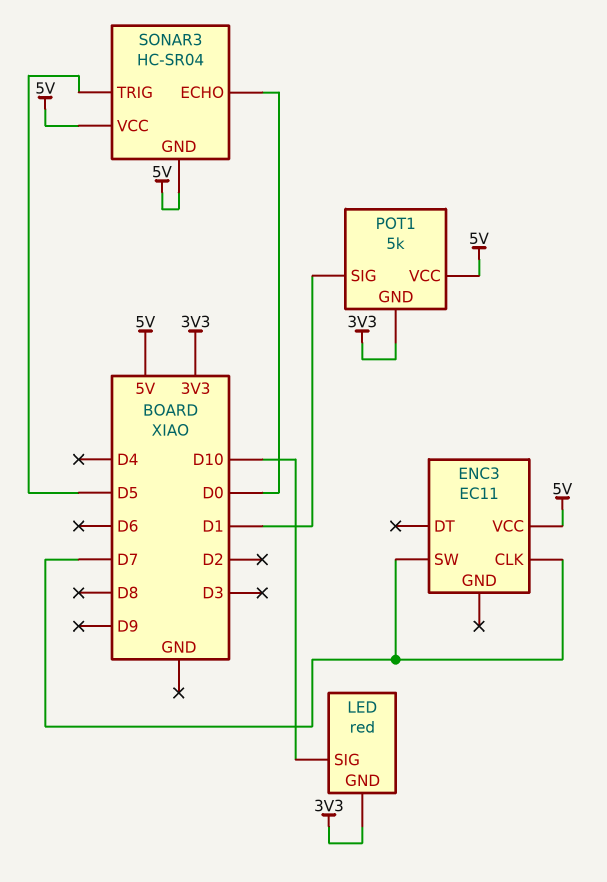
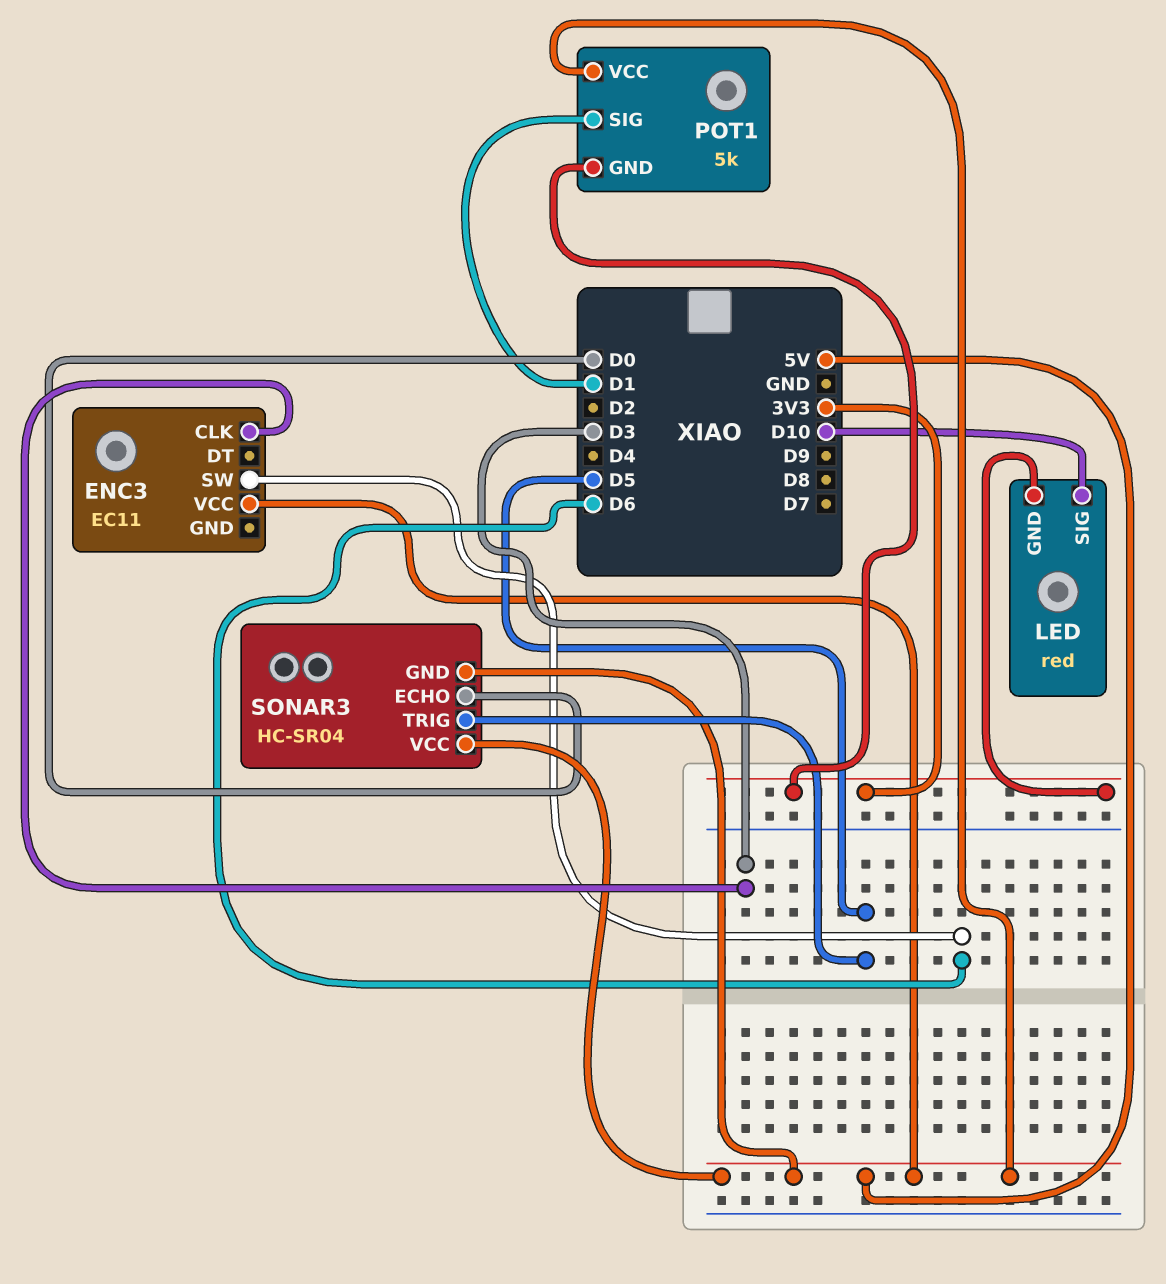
ENC3 pin CLK: D7 -> D3
ENC3 pin SW: D7 -> D6

